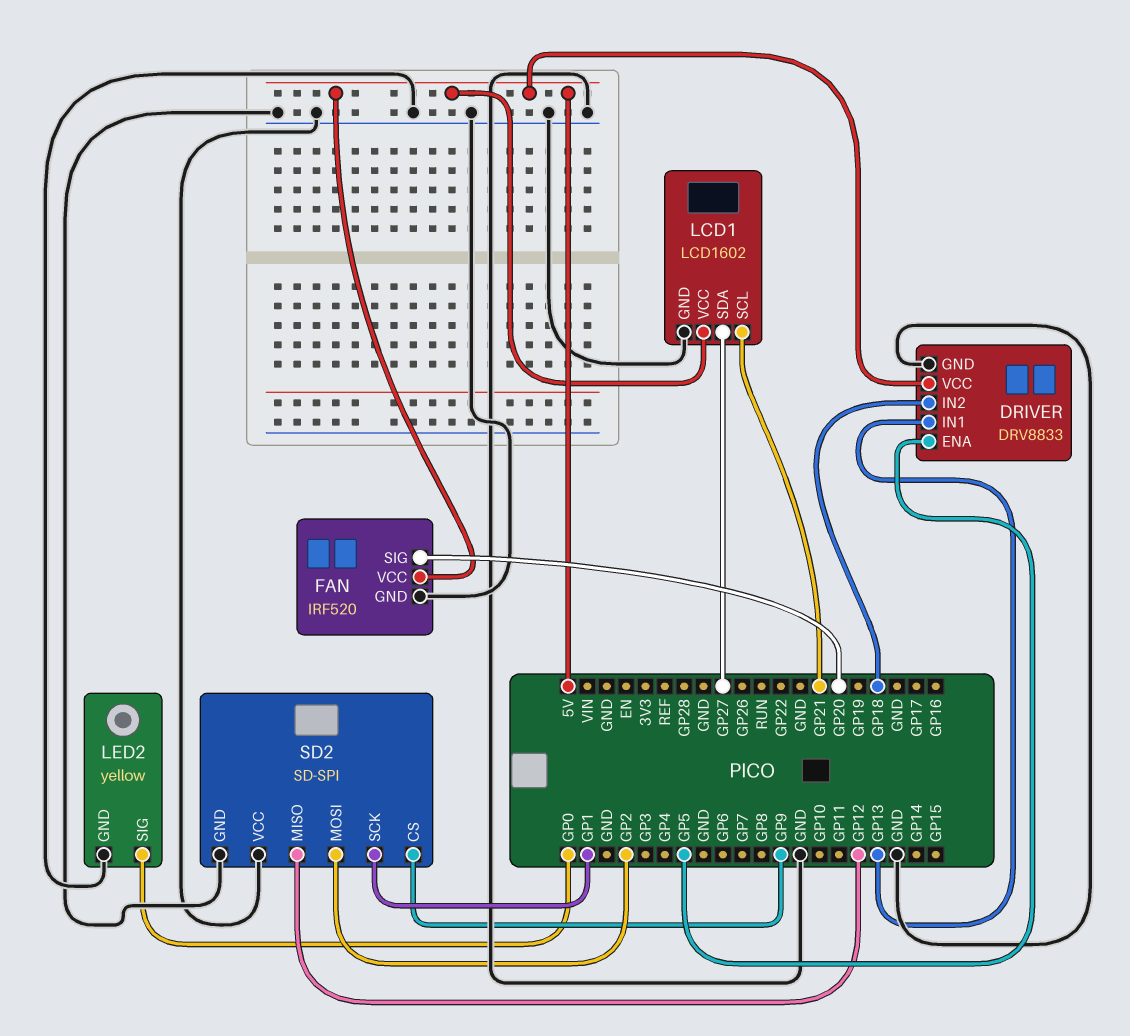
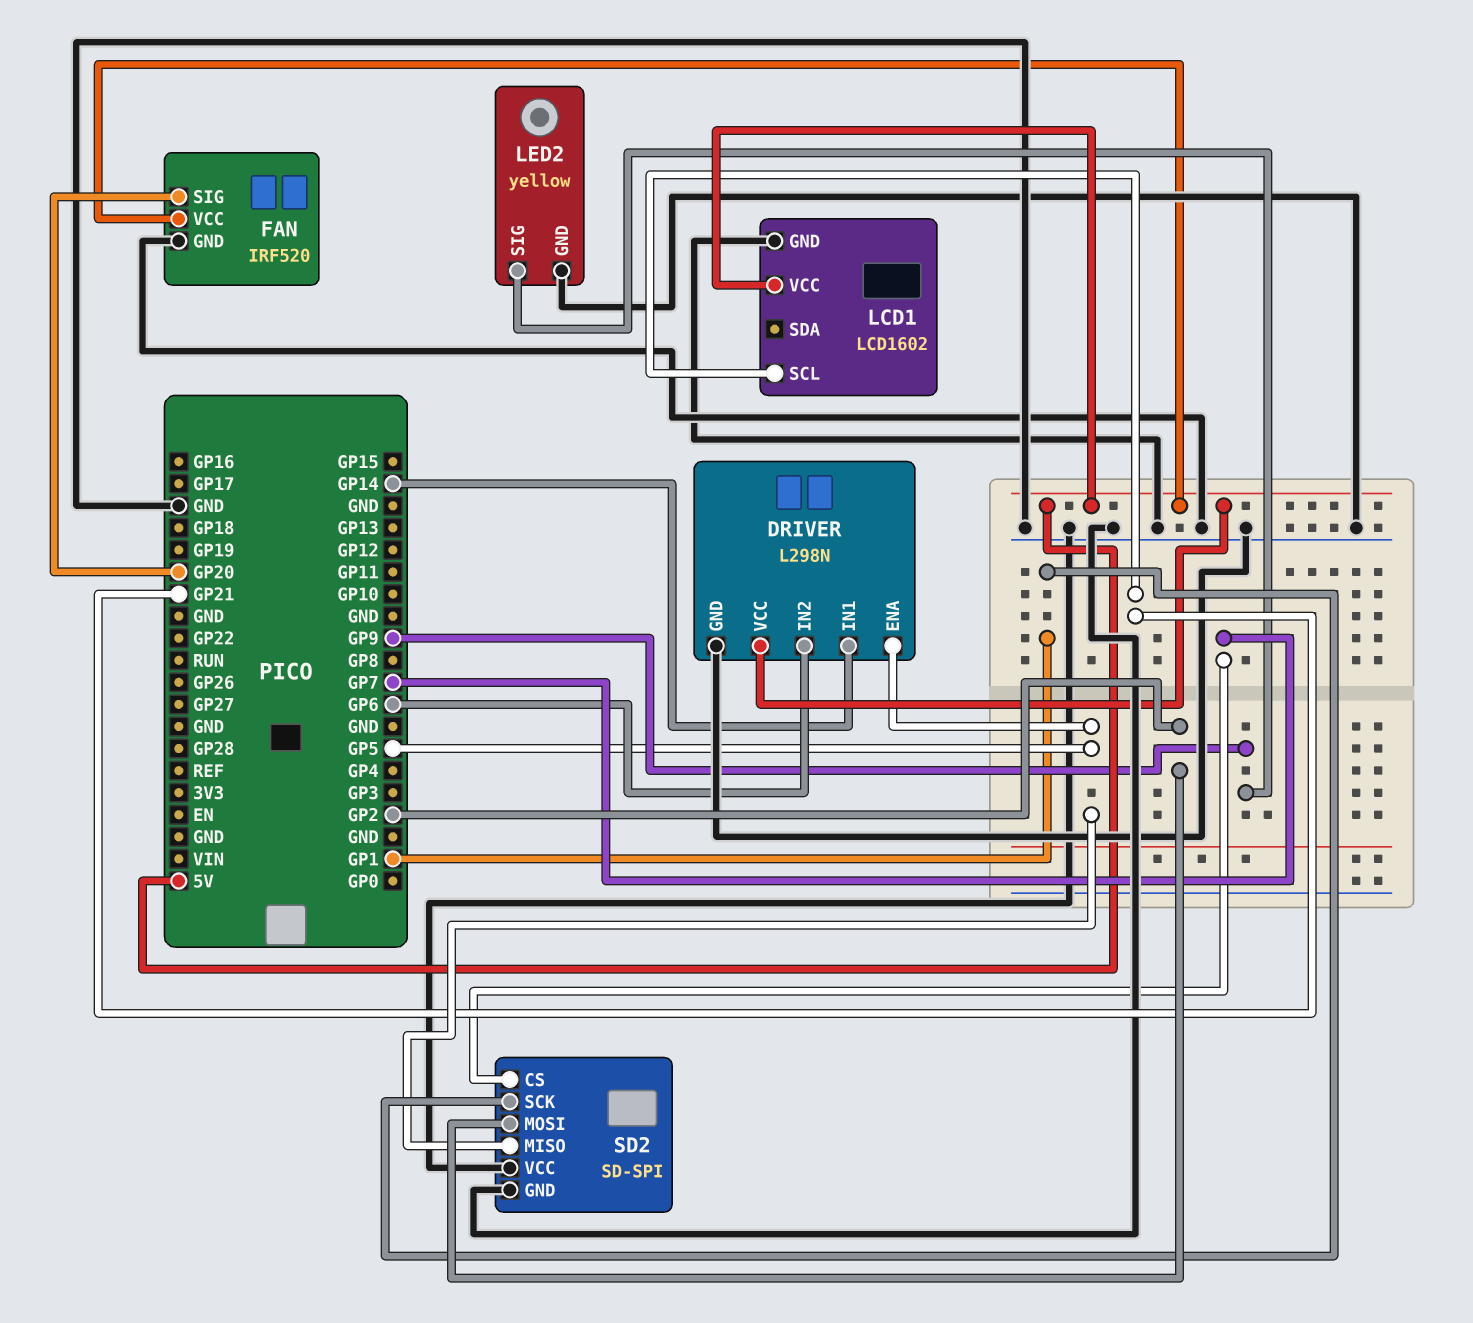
DRIVER: DRV8833 -> L298N
DRIVER pin IN1: GP13 -> GP14
DRIVER pin IN2: GP18 -> GP6
LCD1 pin SDA: GP27 -> none
LED2 pin SIG: GP0 -> GP9
SD2 pin CS: GP9 -> GP7
SD2 pin MISO: GP12 -> GP5

